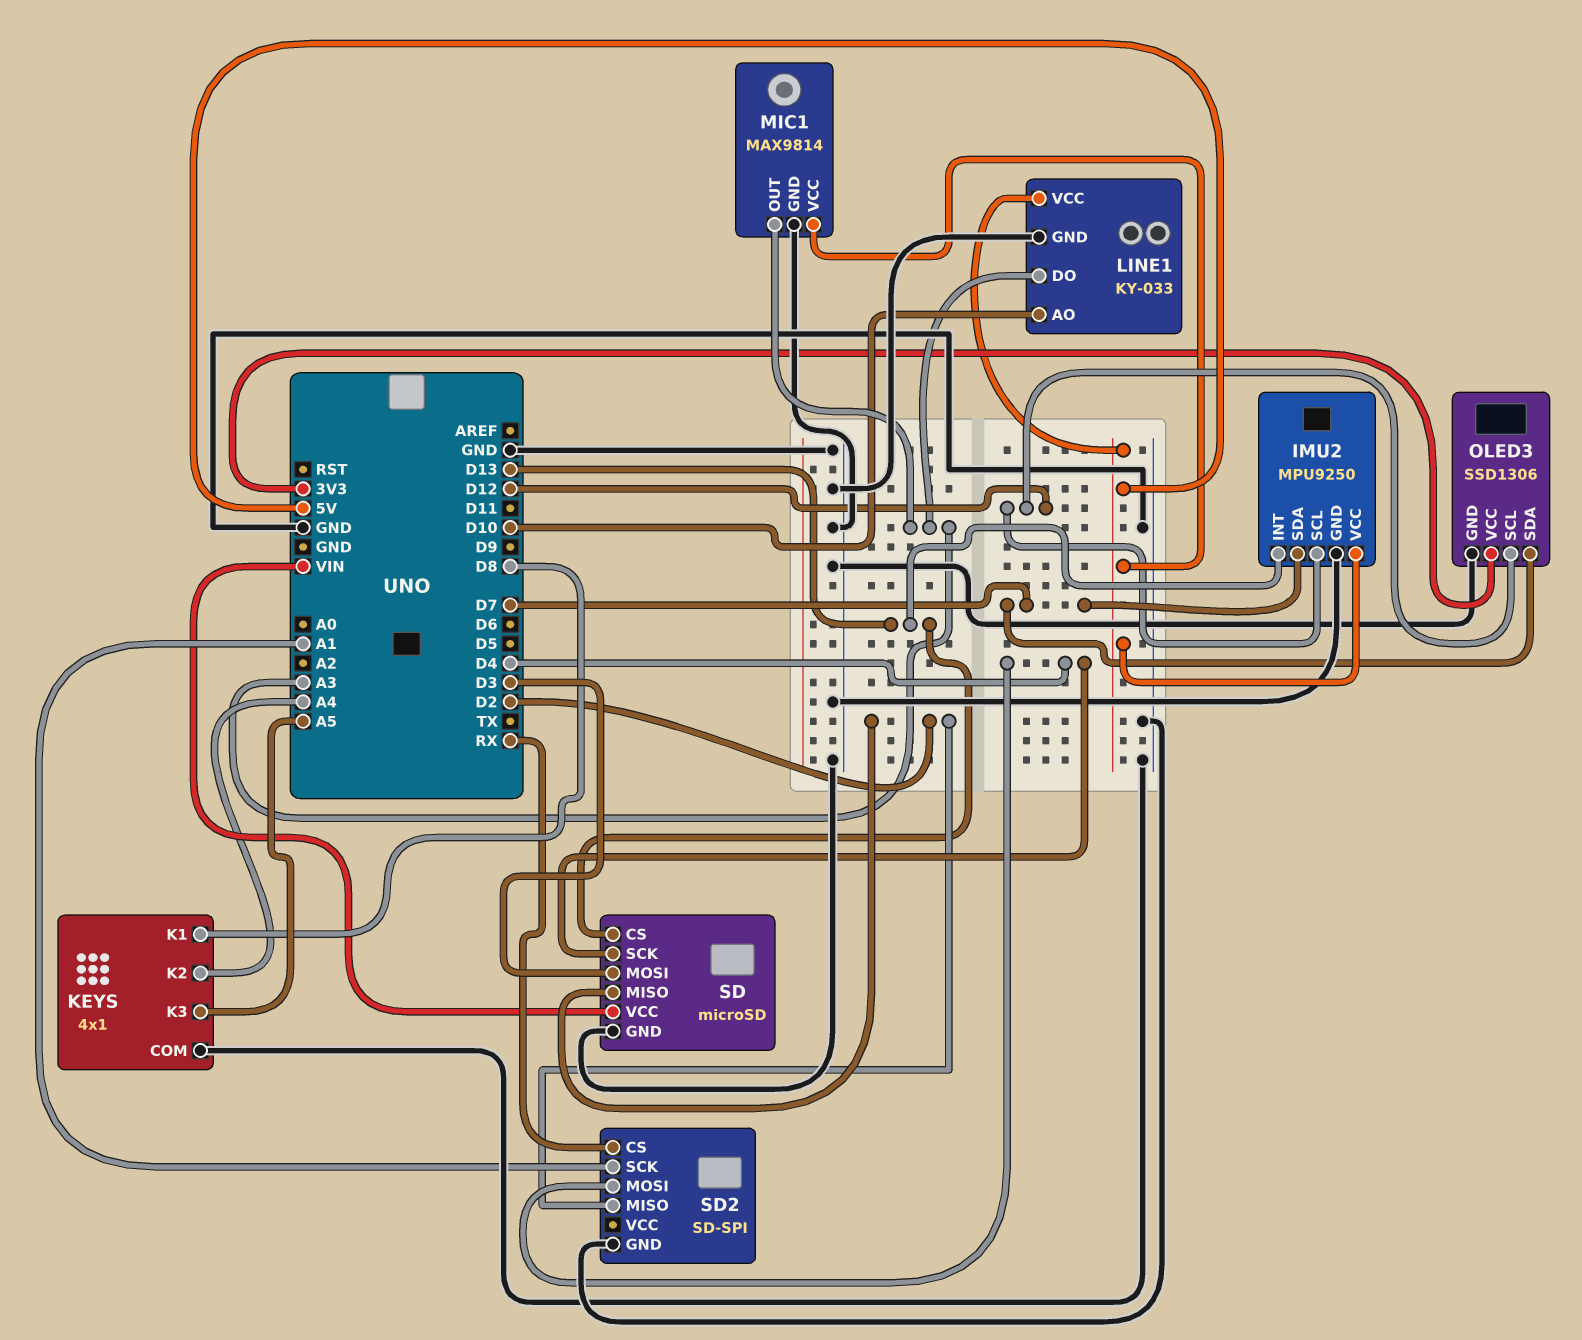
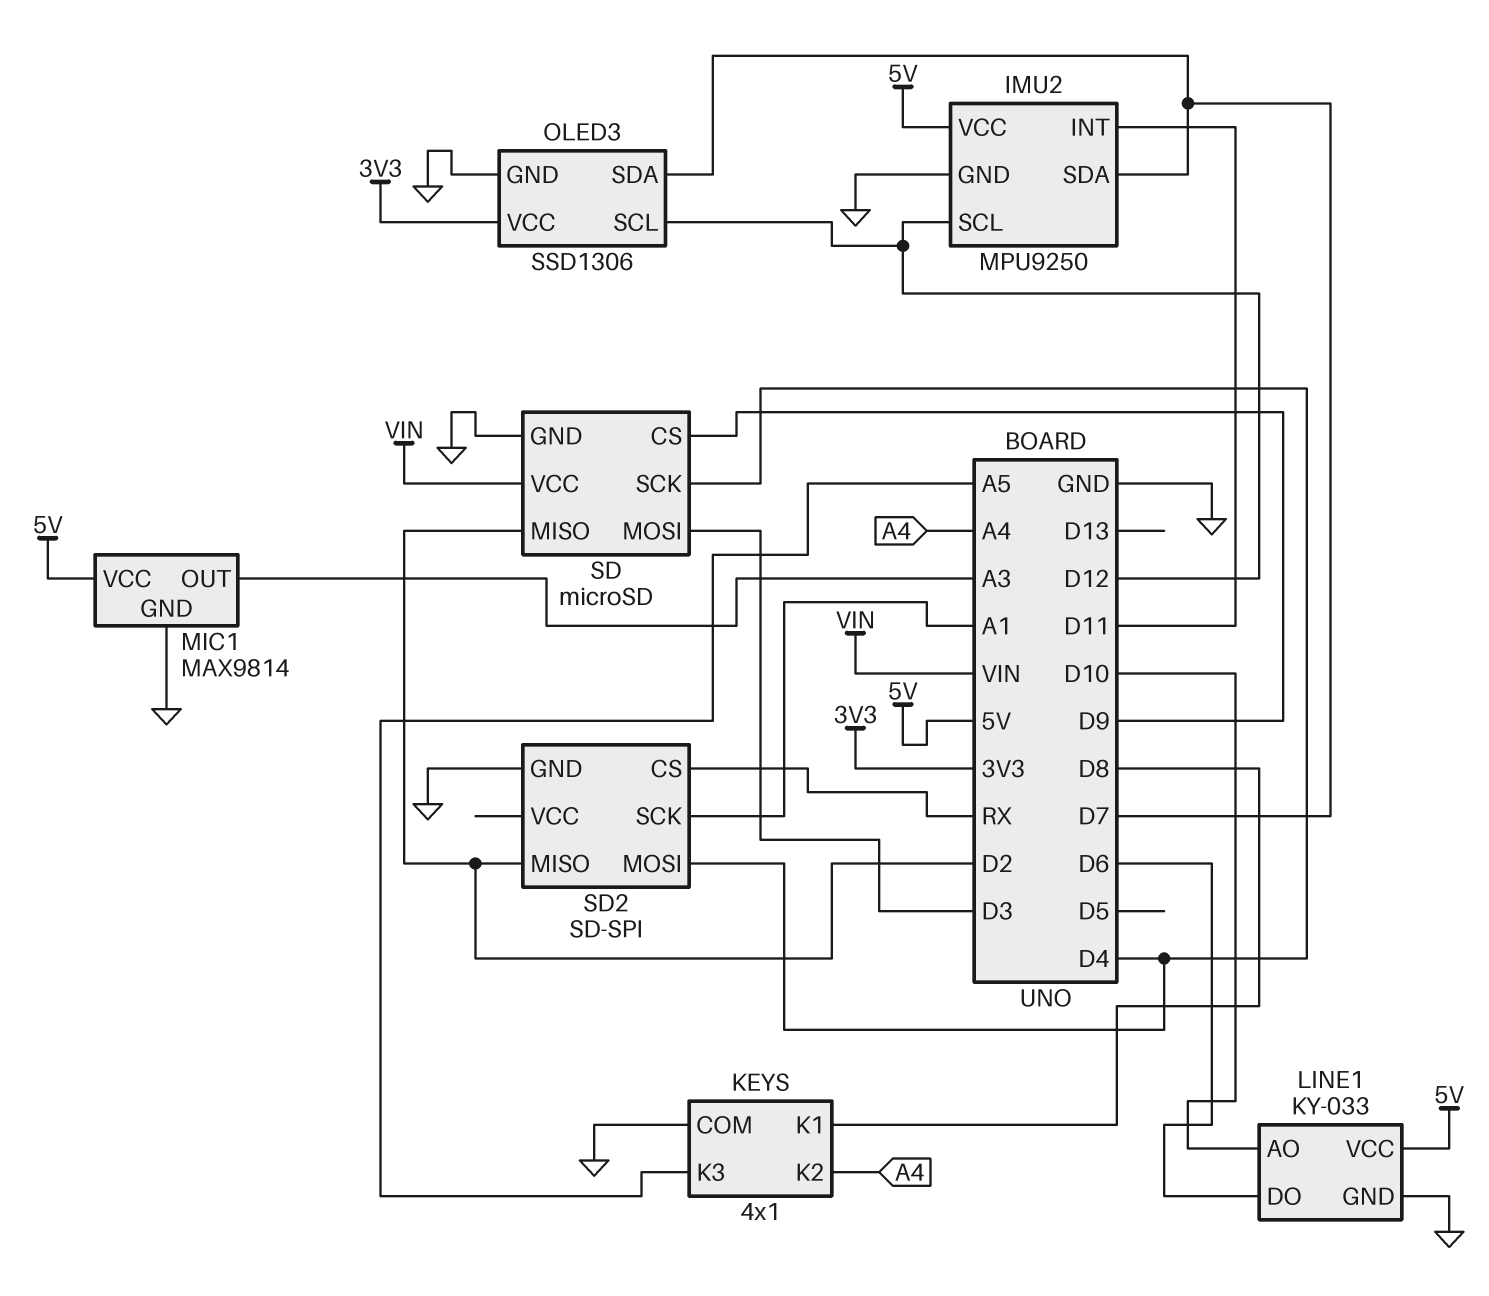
IMU2 pin INT: D13 -> D11
LINE1 pin DO: A3 -> D6
SD pin CS: D13 -> D9

